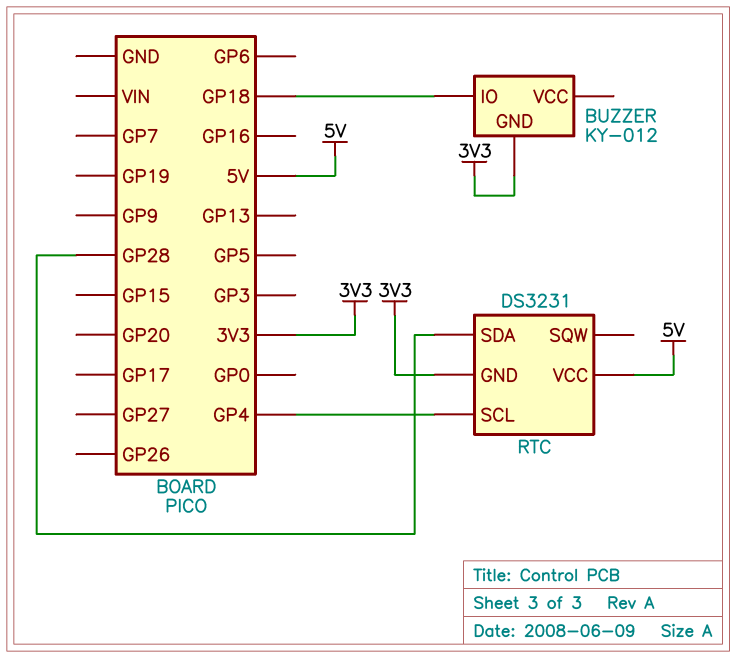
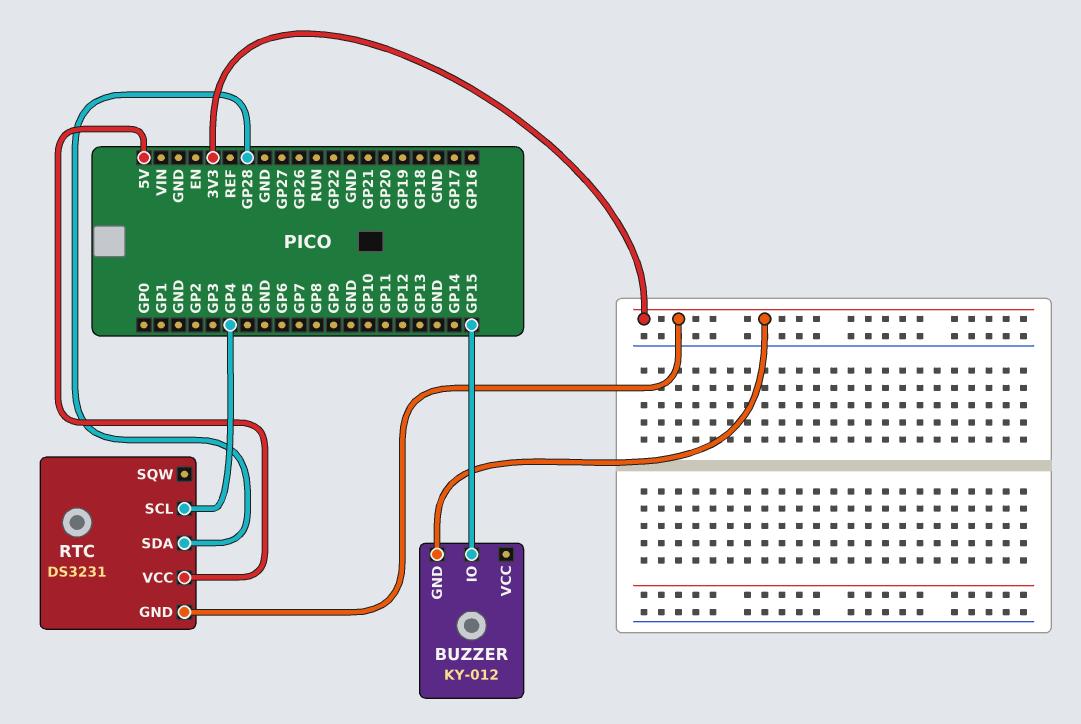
BUZZER pin IO: GP18 -> GP15

